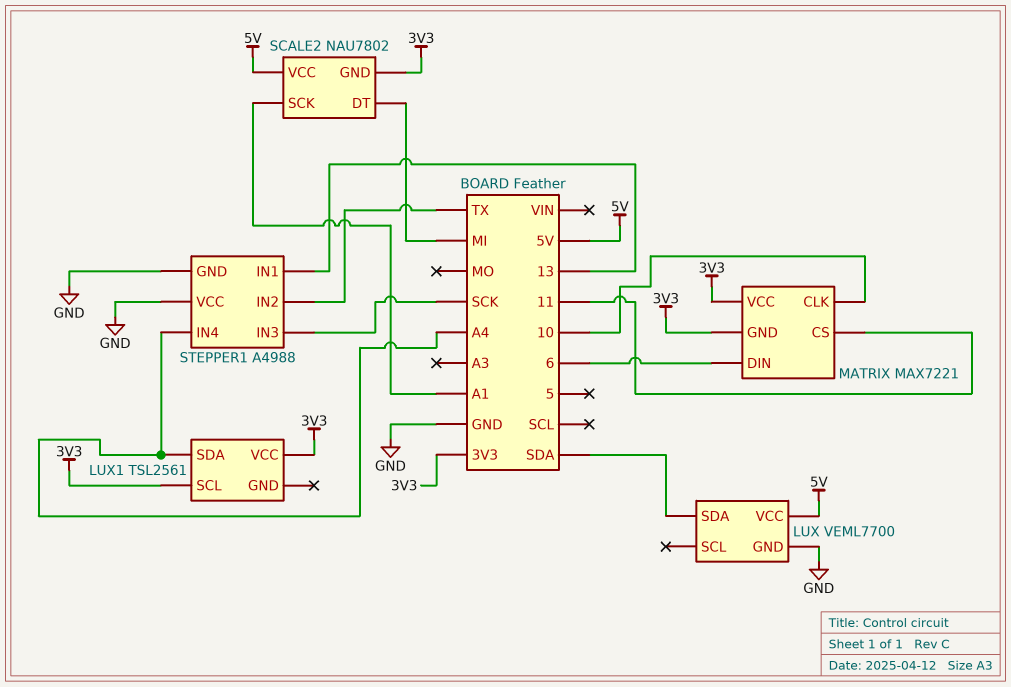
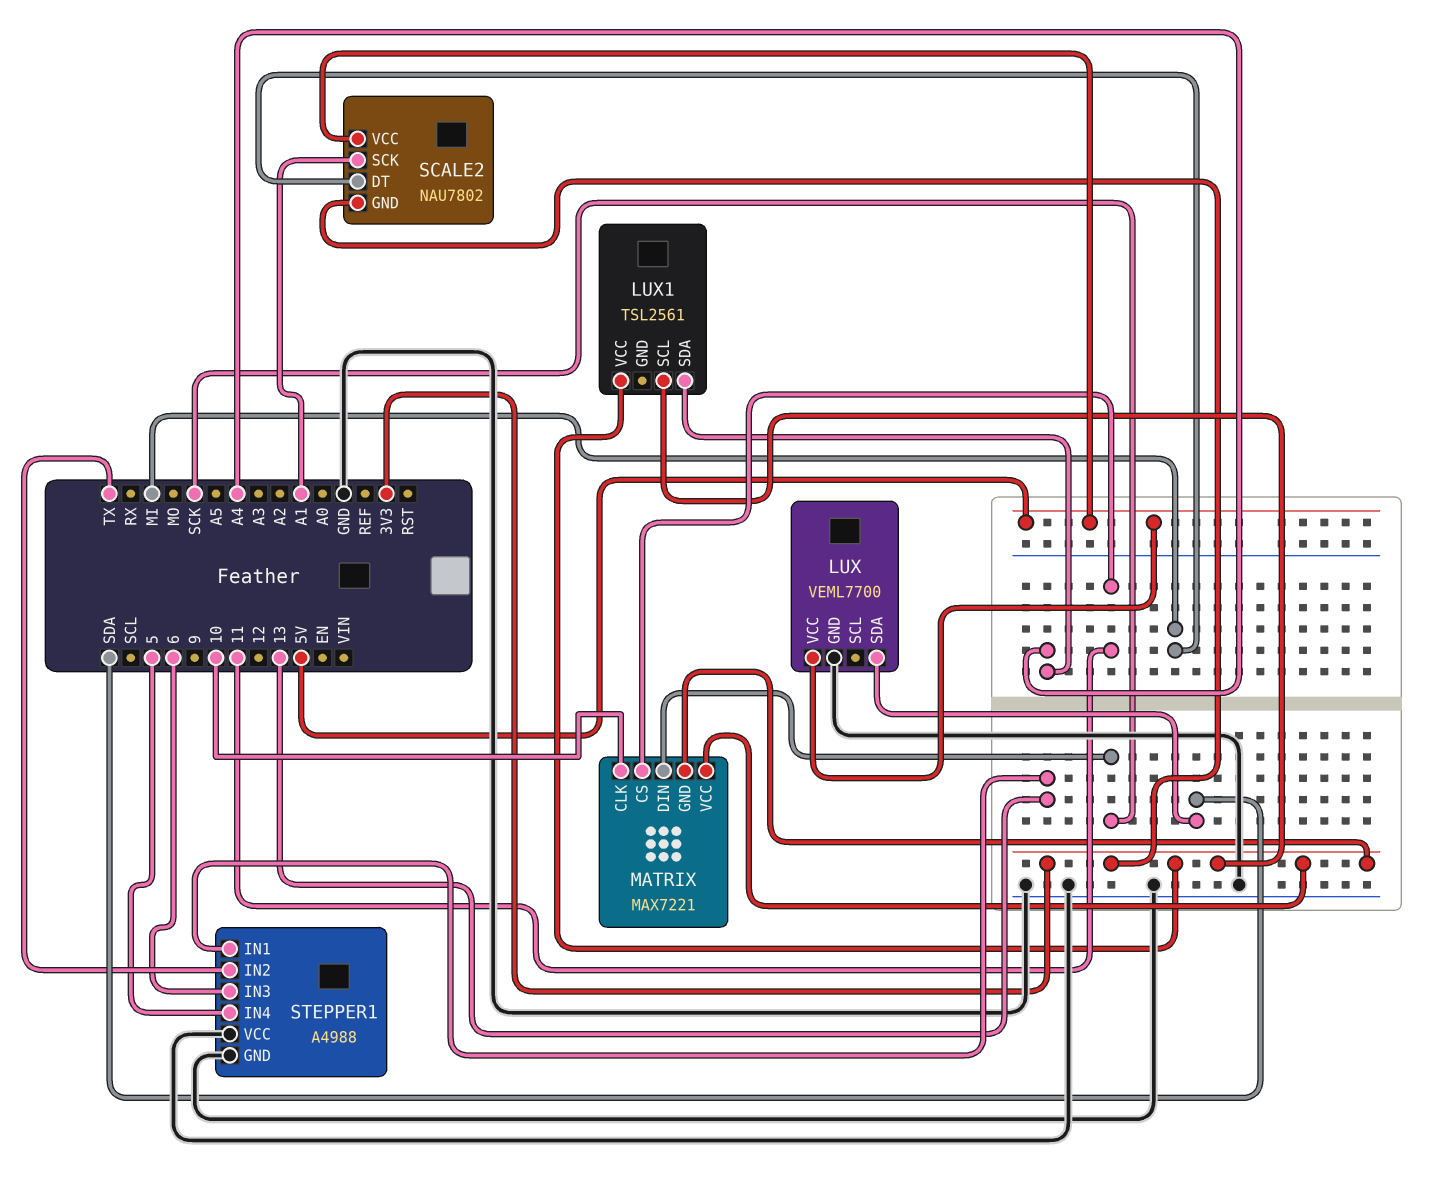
MATRIX pin DIN: 6 -> SCK
STEPPER1 pin IN3: SCK -> 6
STEPPER1 pin IN4: A4 -> 5

